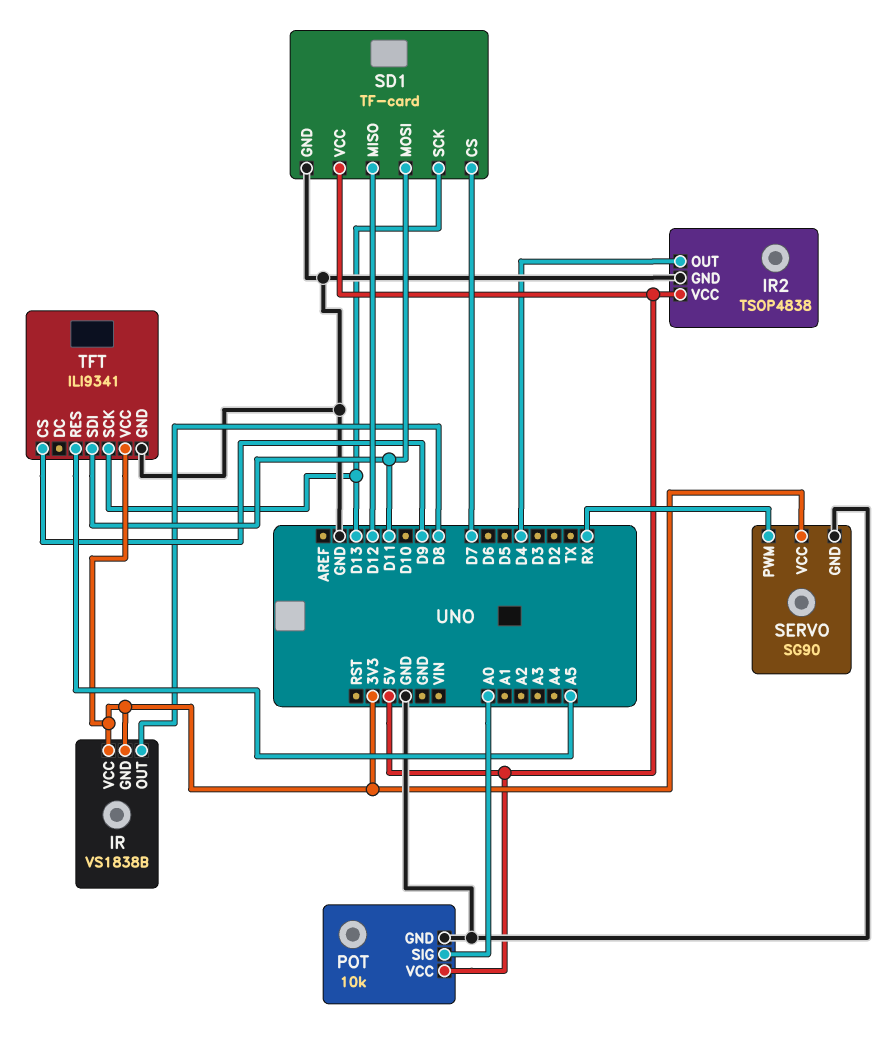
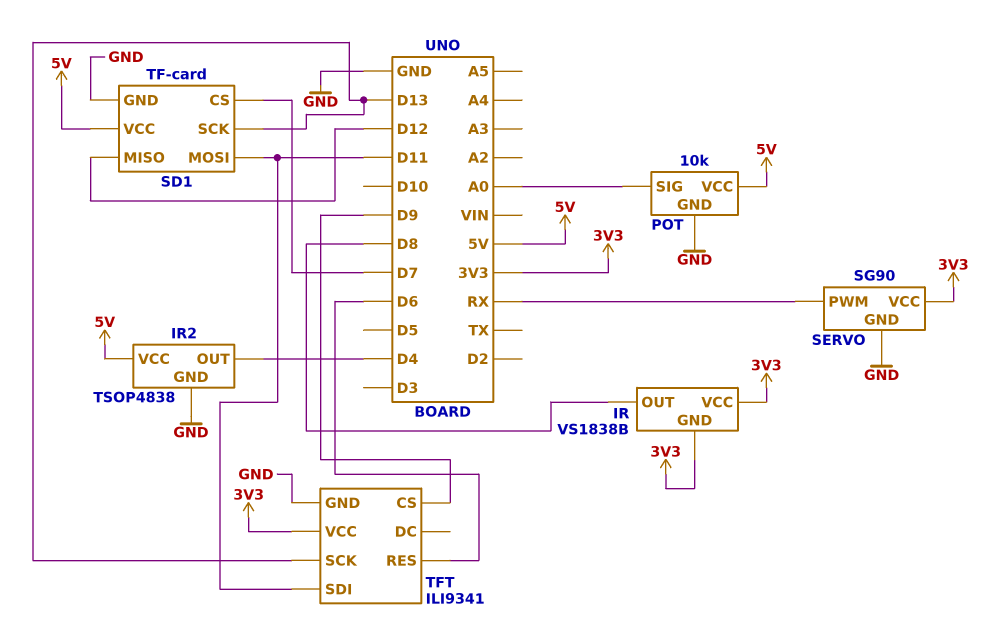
TFT pin RES: A5 -> D6

